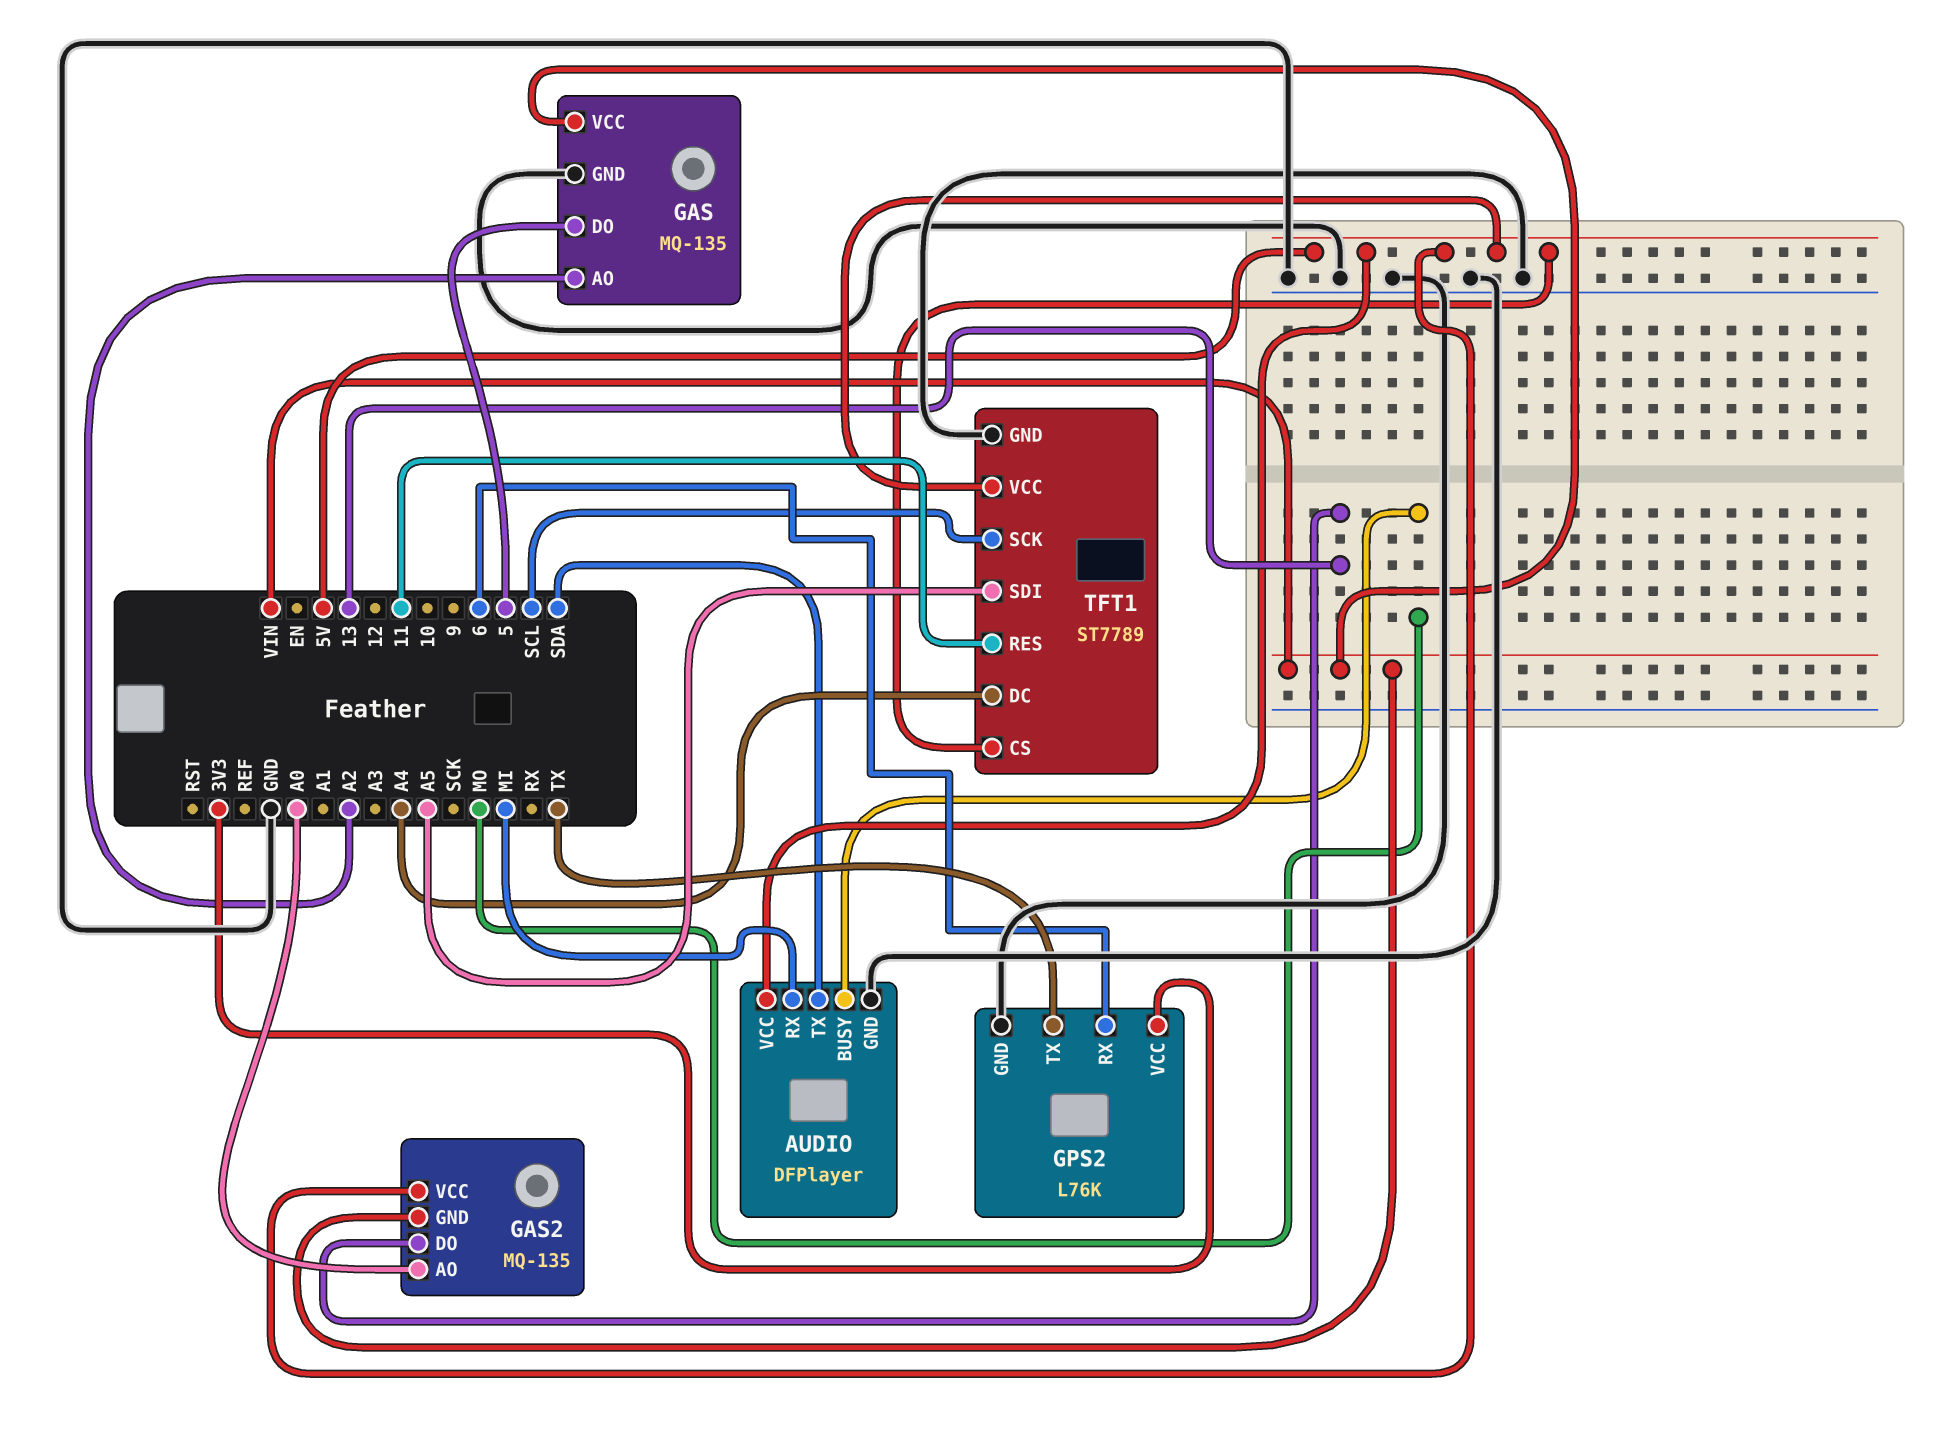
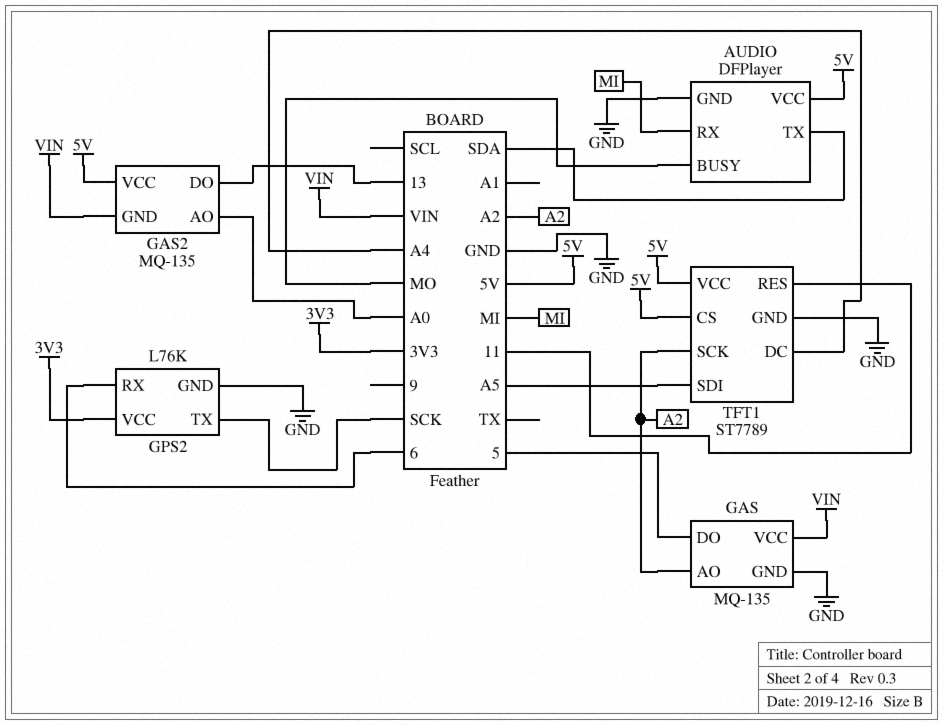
GPS2 pin TX: TX -> SCK
TFT1 pin SCK: SCL -> A2

